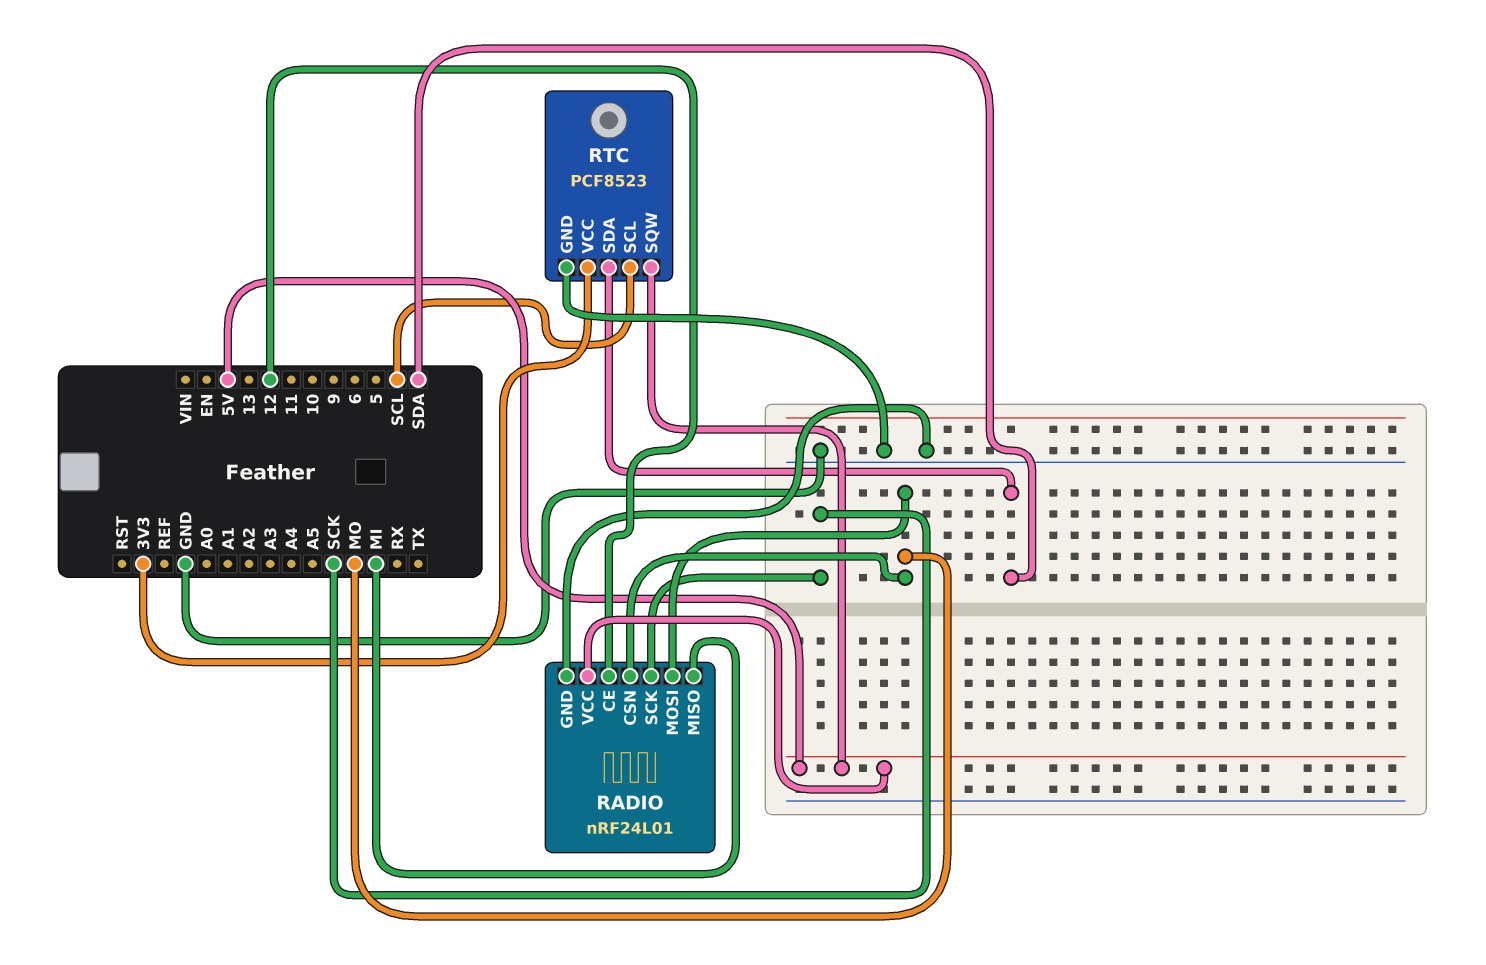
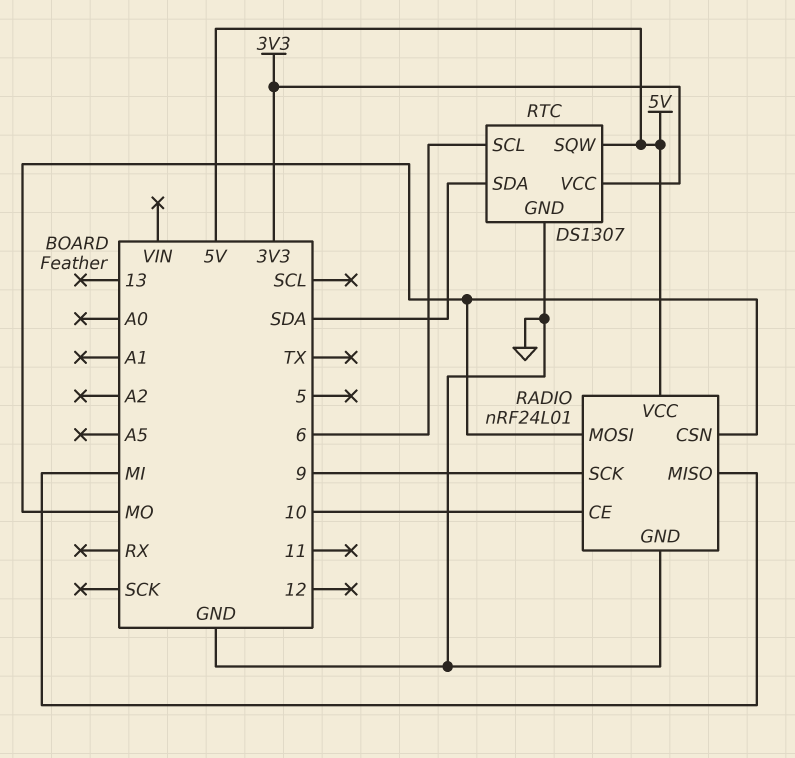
RADIO pin CE: 12 -> 10
RADIO pin SCK: SCK -> 9
RTC: PCF8523 -> DS1307
RTC pin SCL: SCL -> 6

